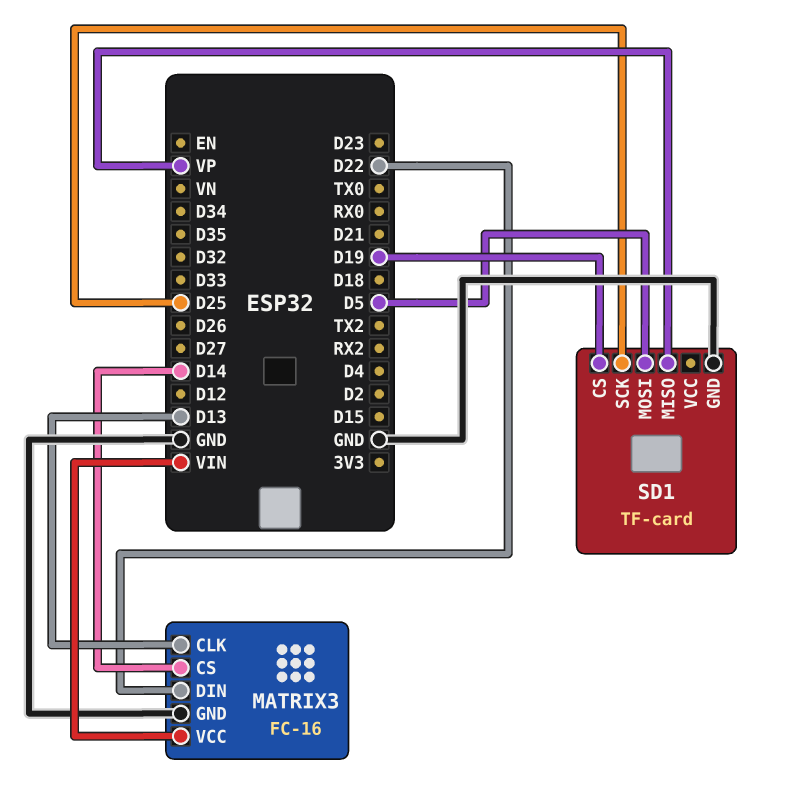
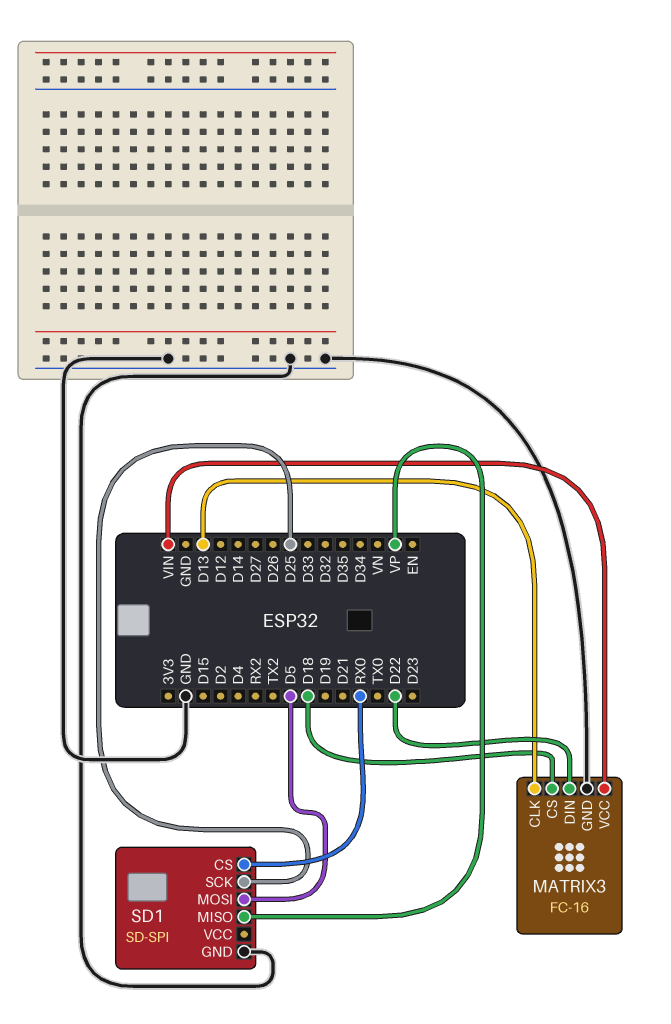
MATRIX3 pin CS: D14 -> D18
SD1: TF-card -> SD-SPI
SD1 pin CS: D19 -> RX0

